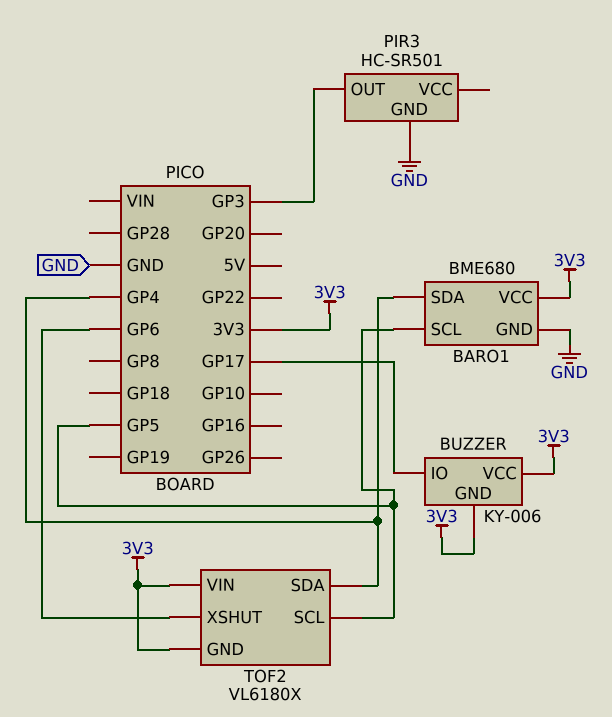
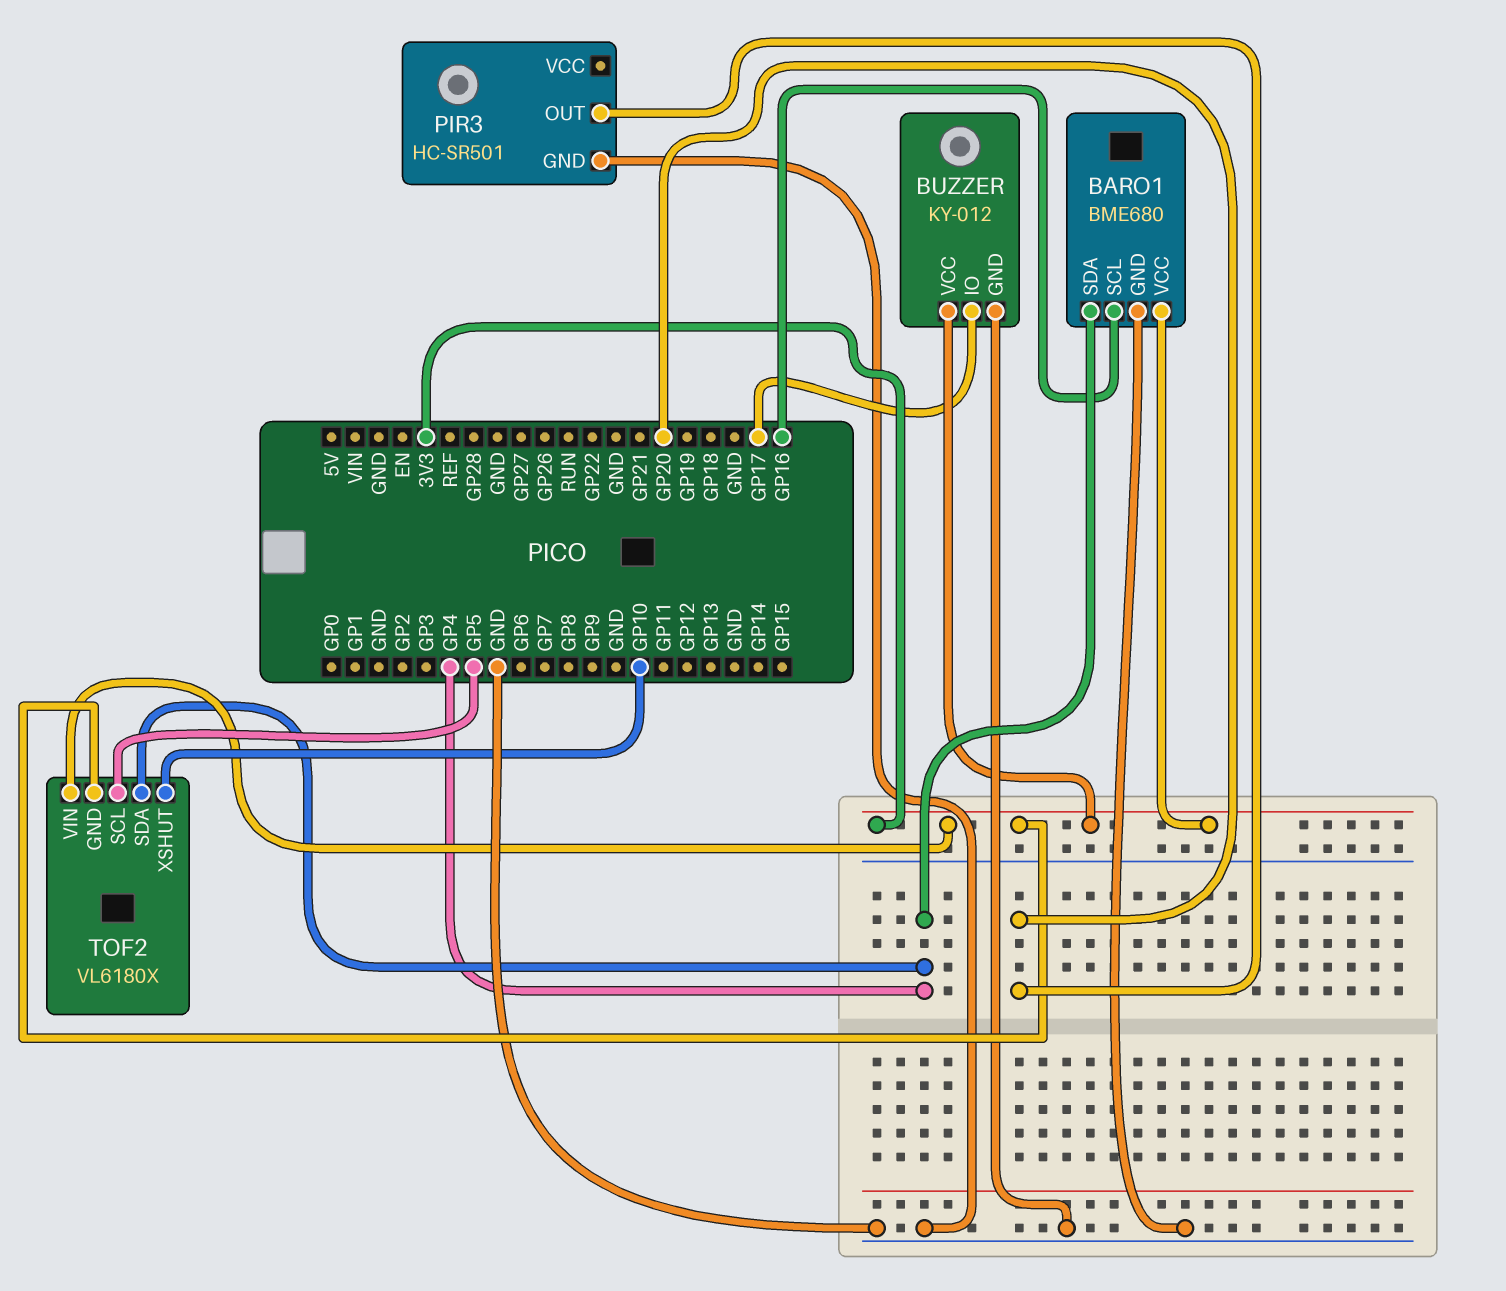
BARO1 pin SCL: GP5 -> GP16
BUZZER: KY-006 -> KY-012
BUZZER pin GND: 3V3 -> GND
PIR3 pin OUT: GP3 -> GP20
TOF2 pin XSHUT: GP6 -> GP10

